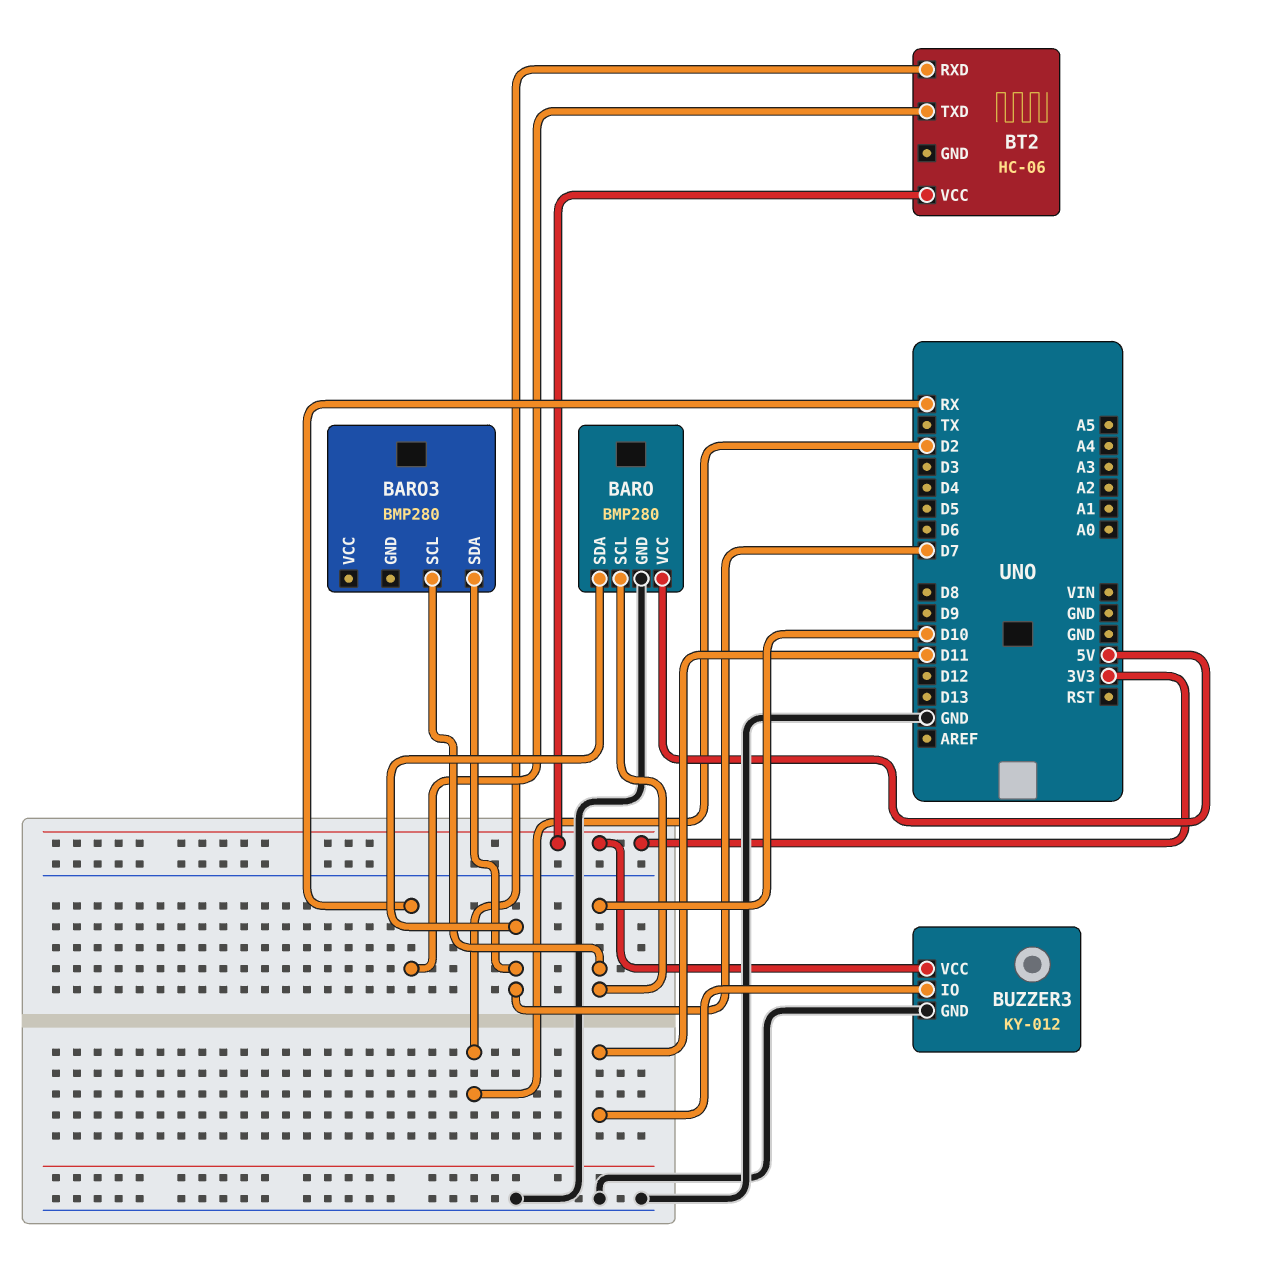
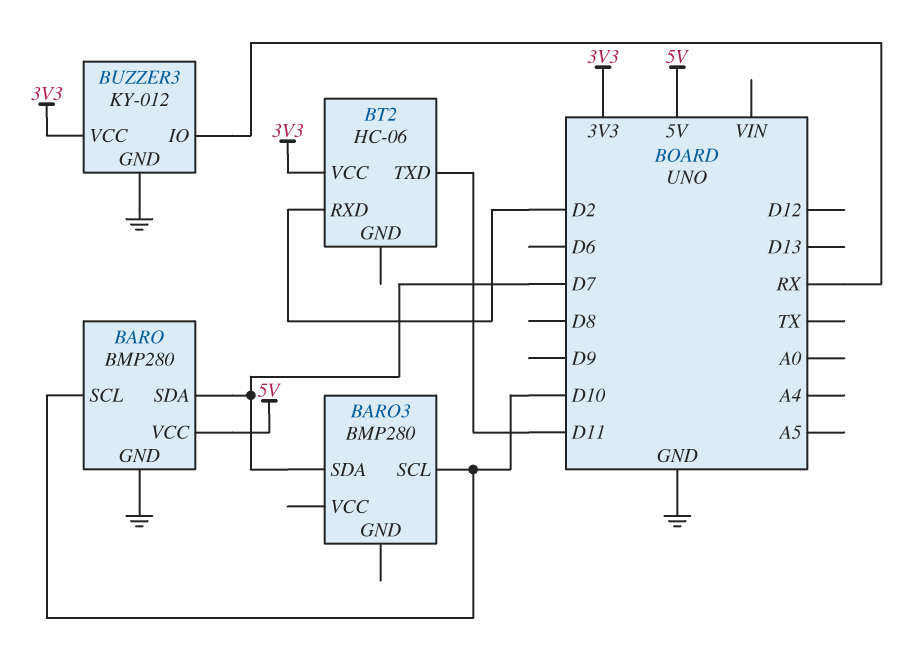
BT2 pin TXD: RX -> D11
BUZZER3 pin IO: D11 -> RX

